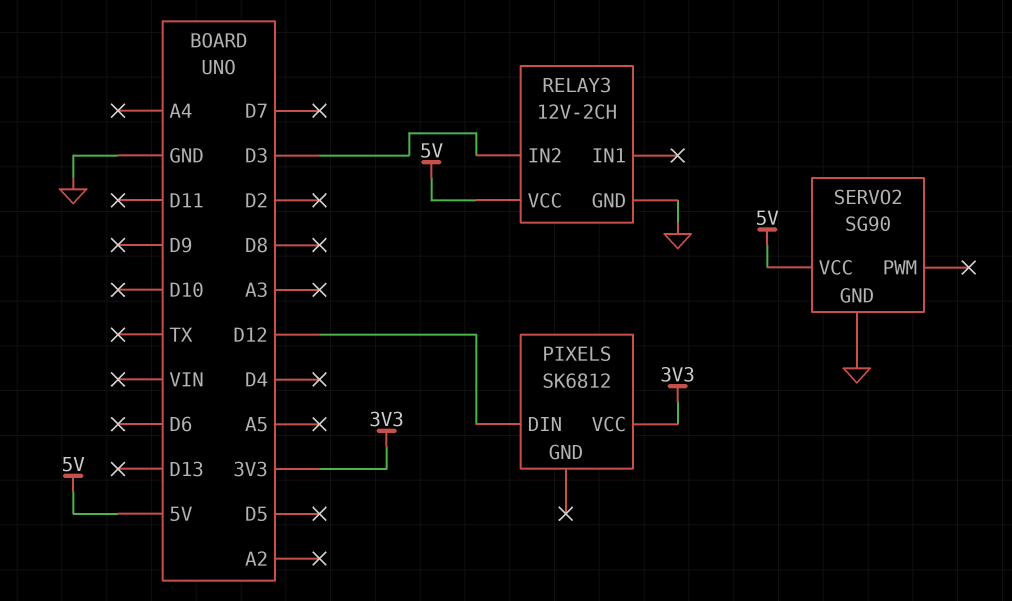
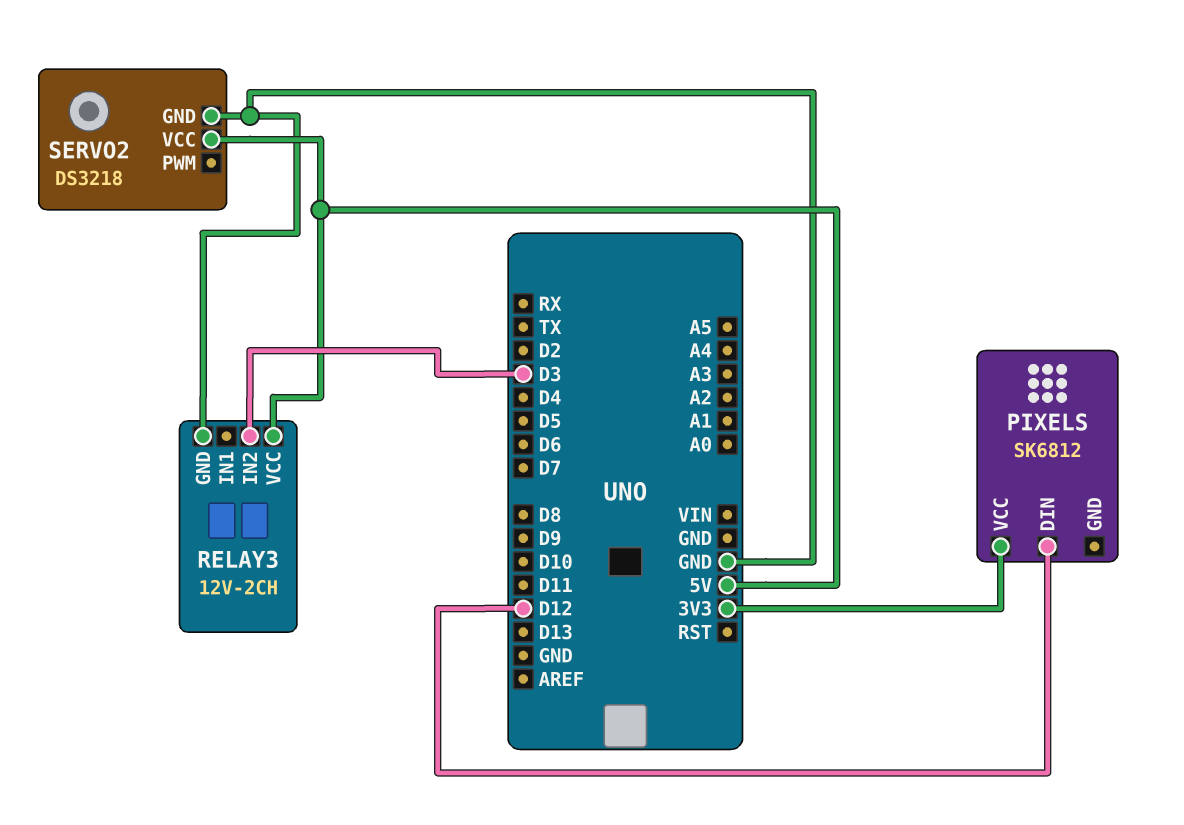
SERVO2: SG90 -> DS3218

